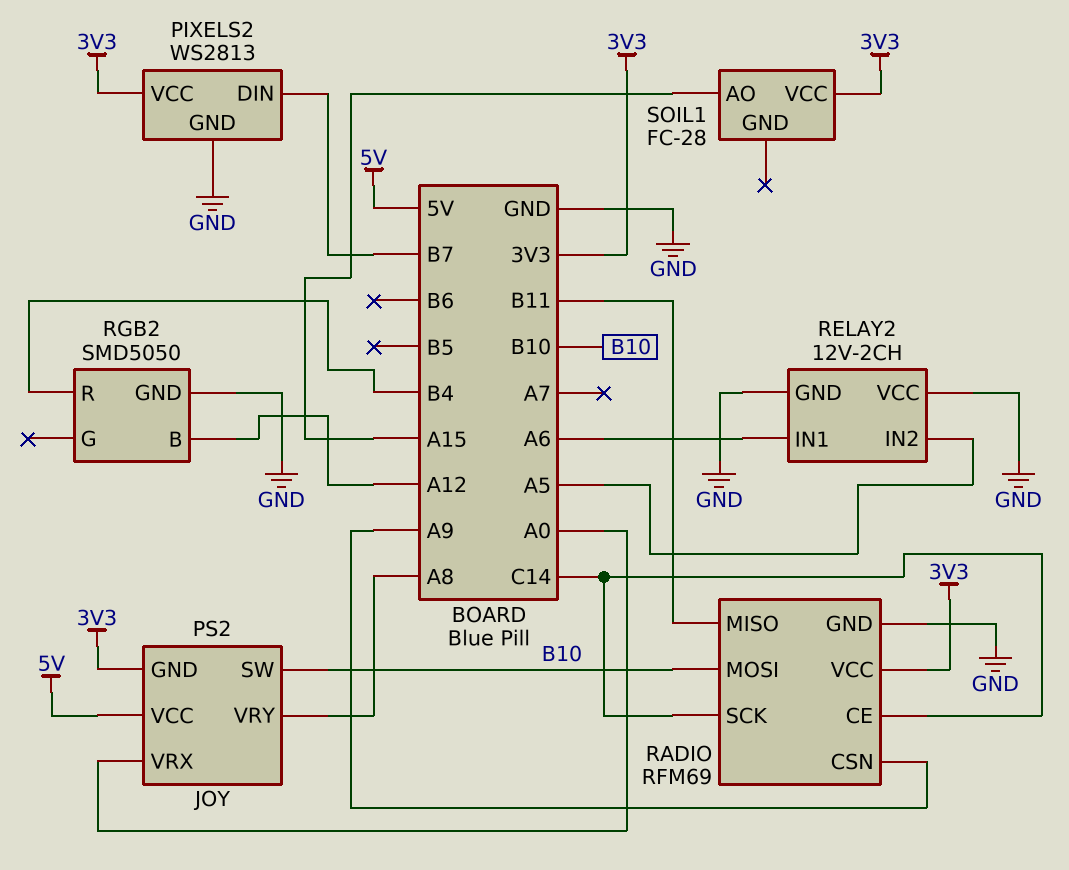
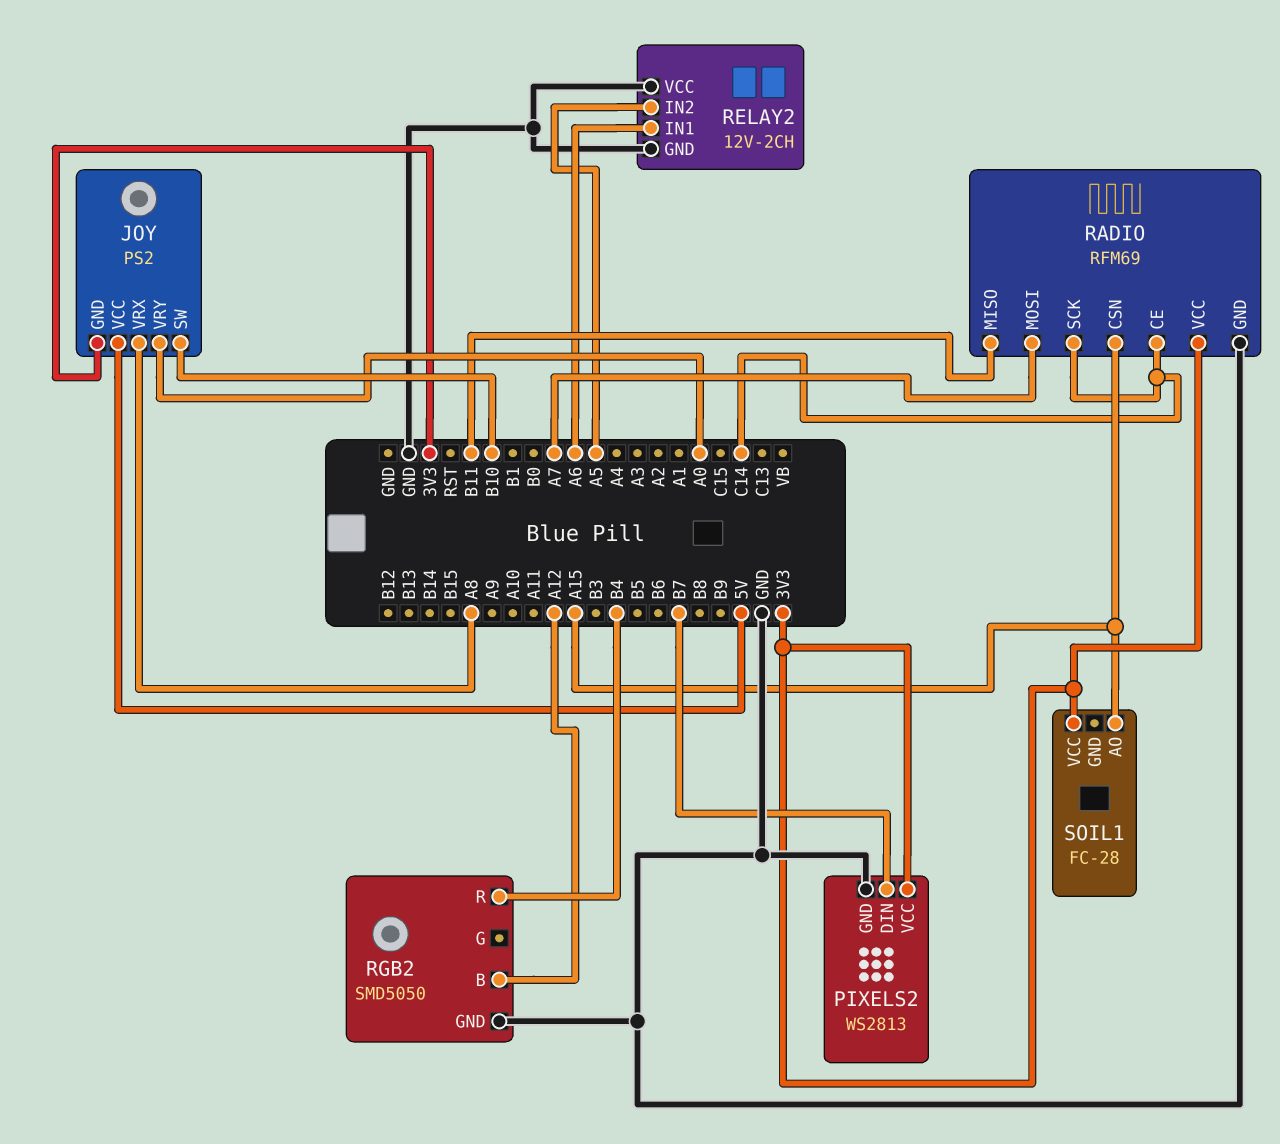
JOY pin VRX: A0 -> A8
JOY pin VRY: A8 -> A0
RADIO pin CSN: A9 -> A15
RADIO pin MOSI: B10 -> A7

